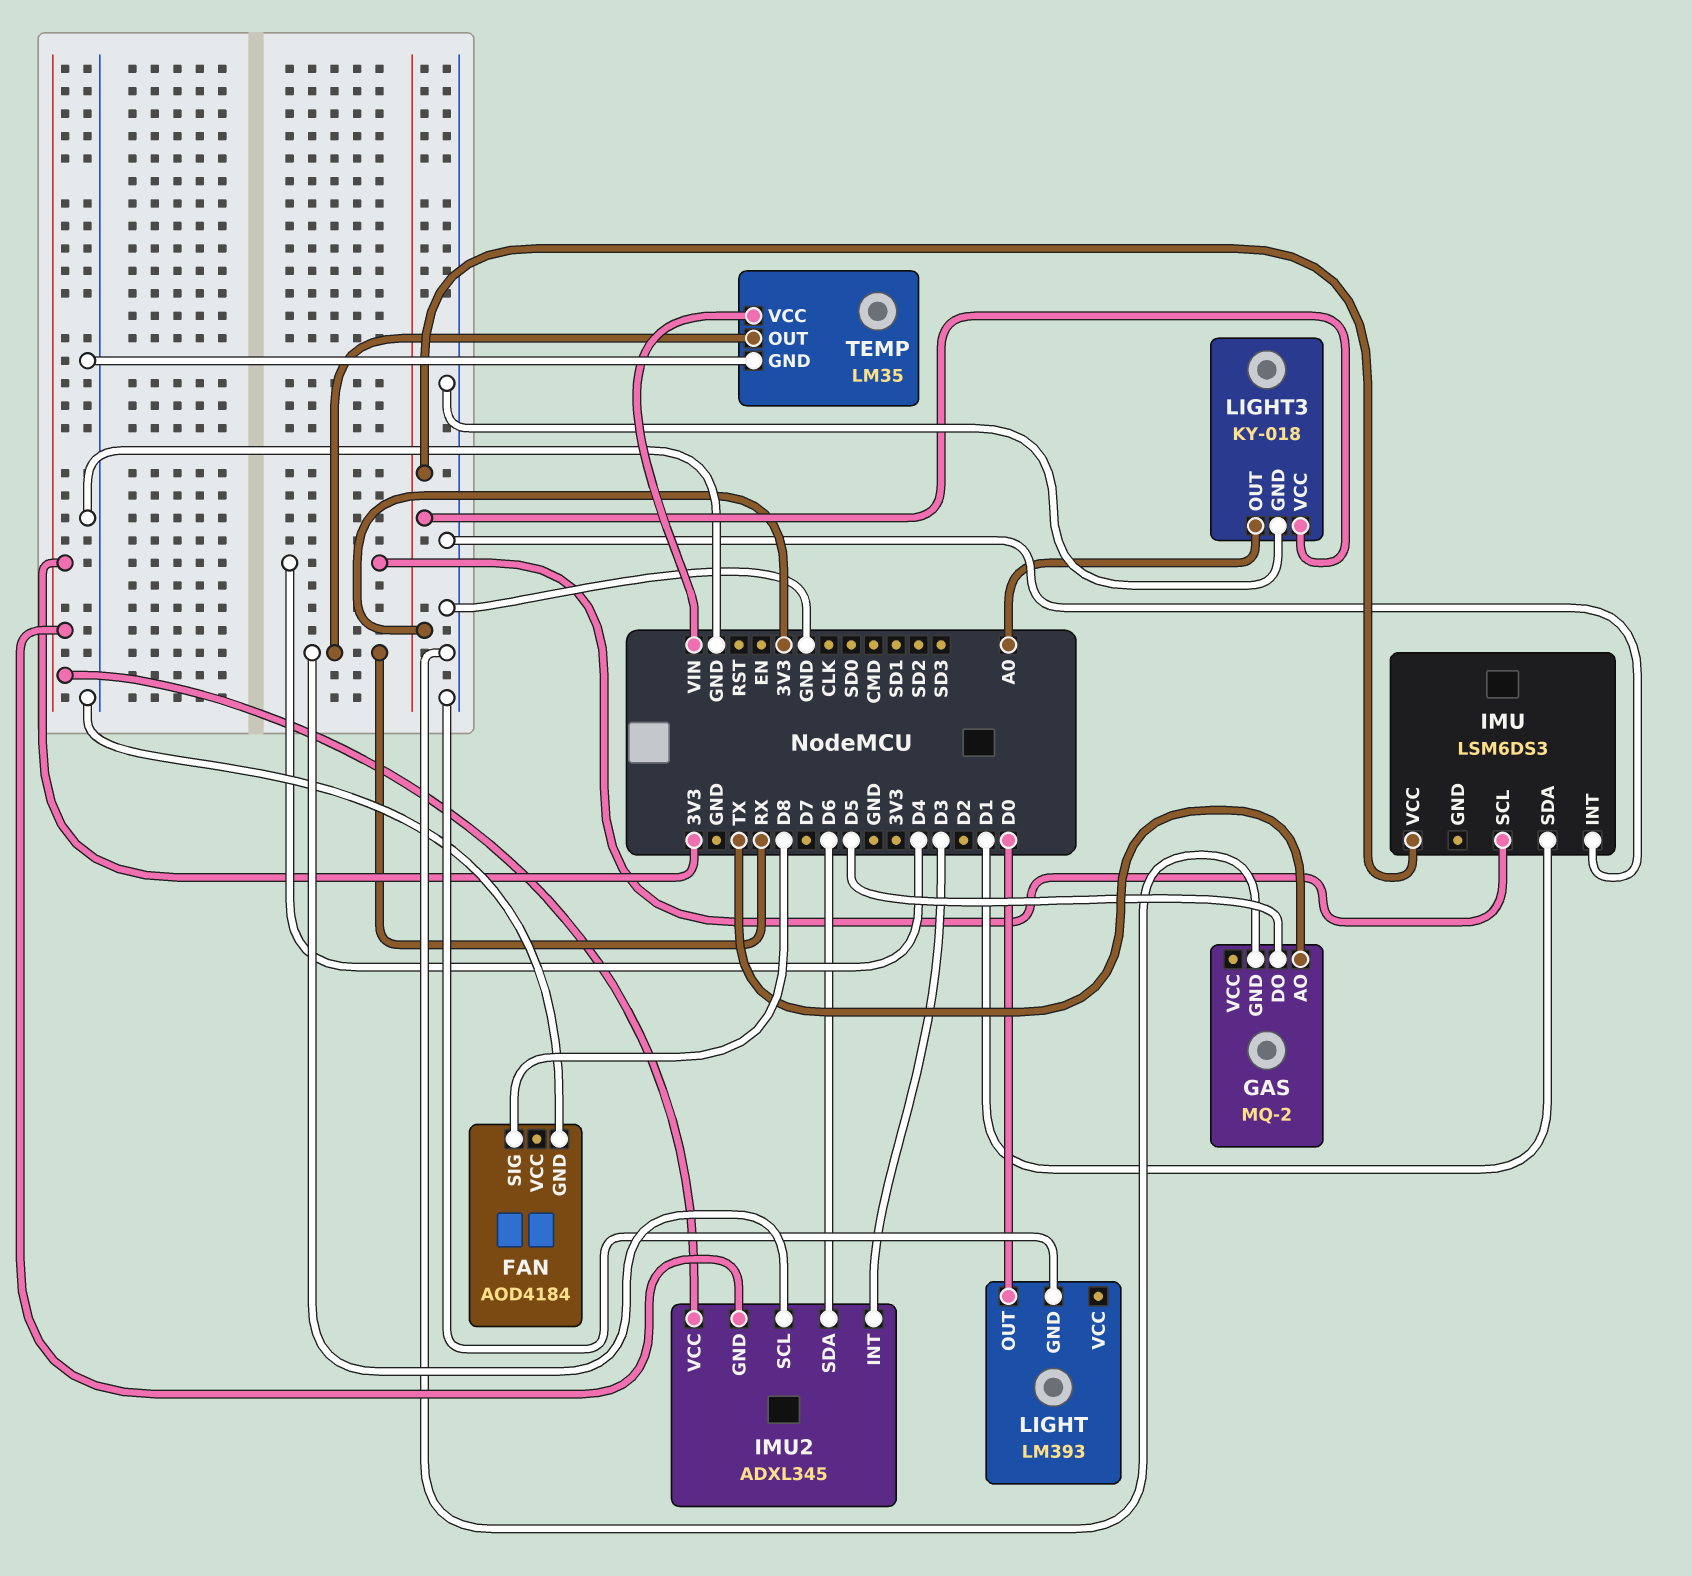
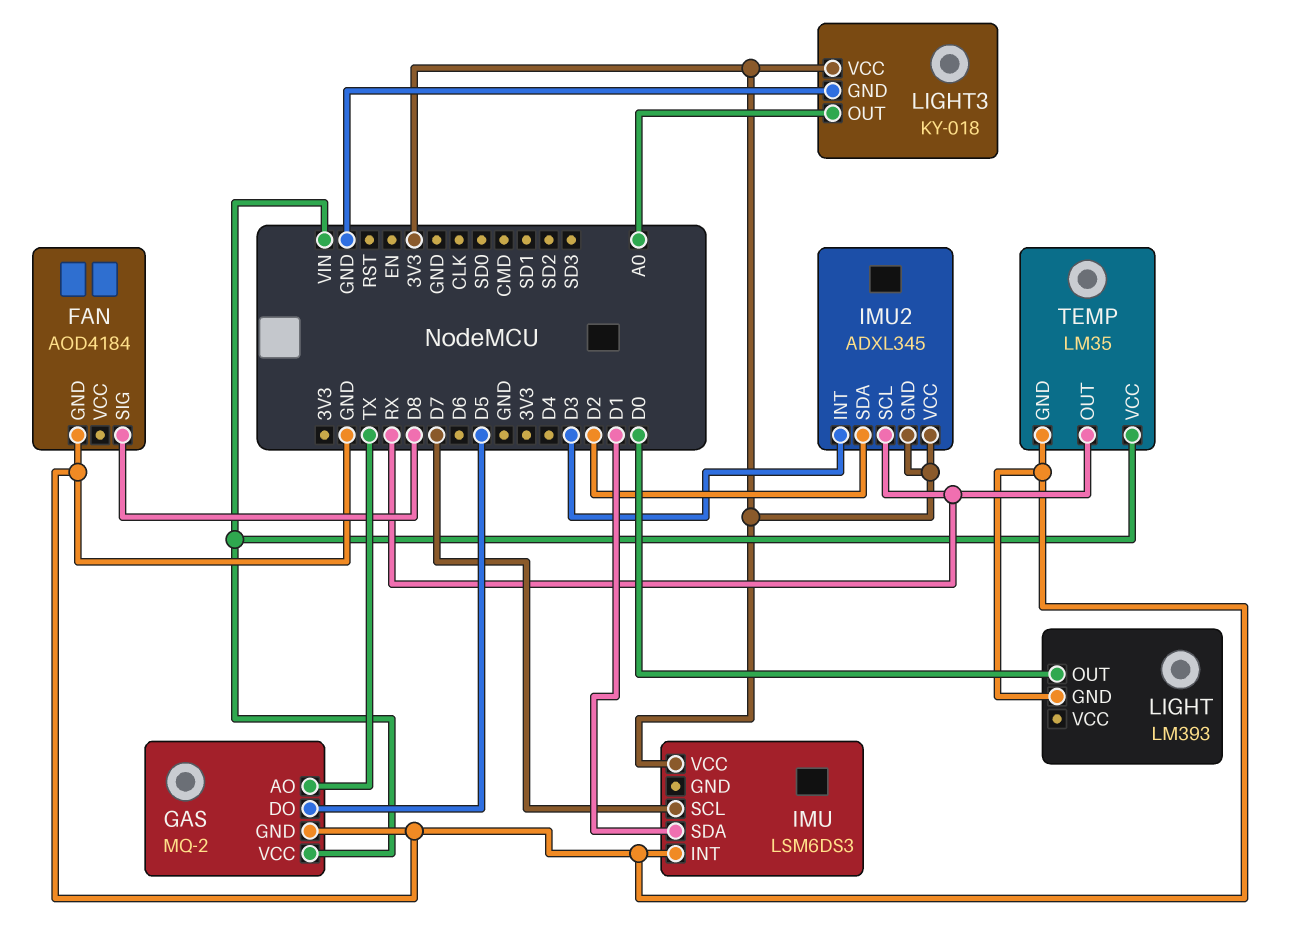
GAS pin VCC: none -> VIN
IMU pin SCL: D4 -> D7
IMU2 pin SDA: D6 -> D2

